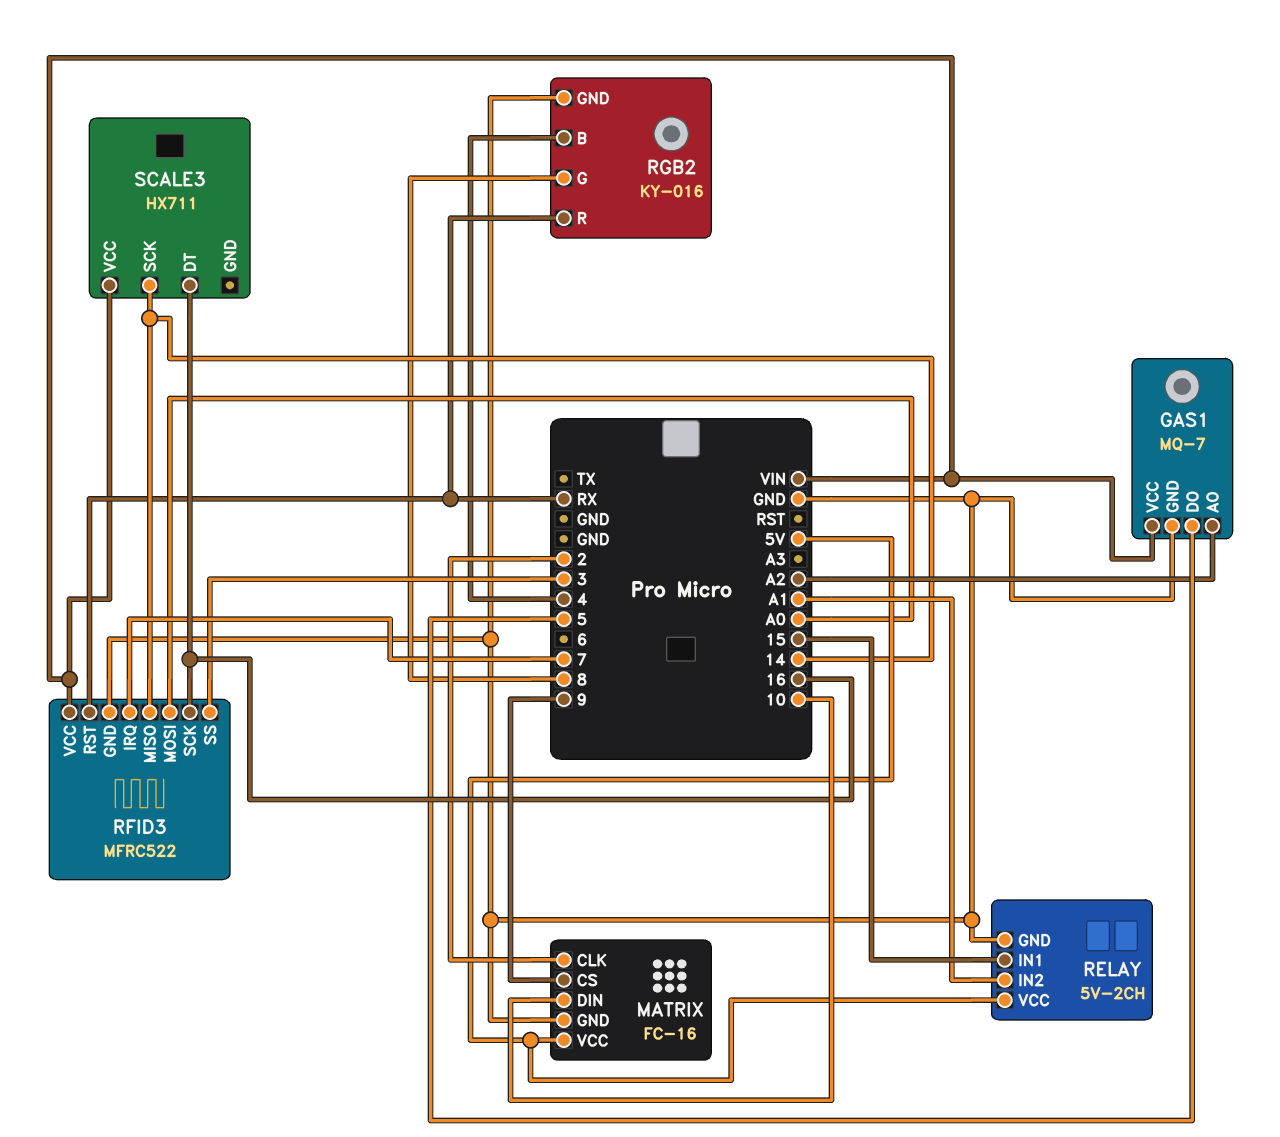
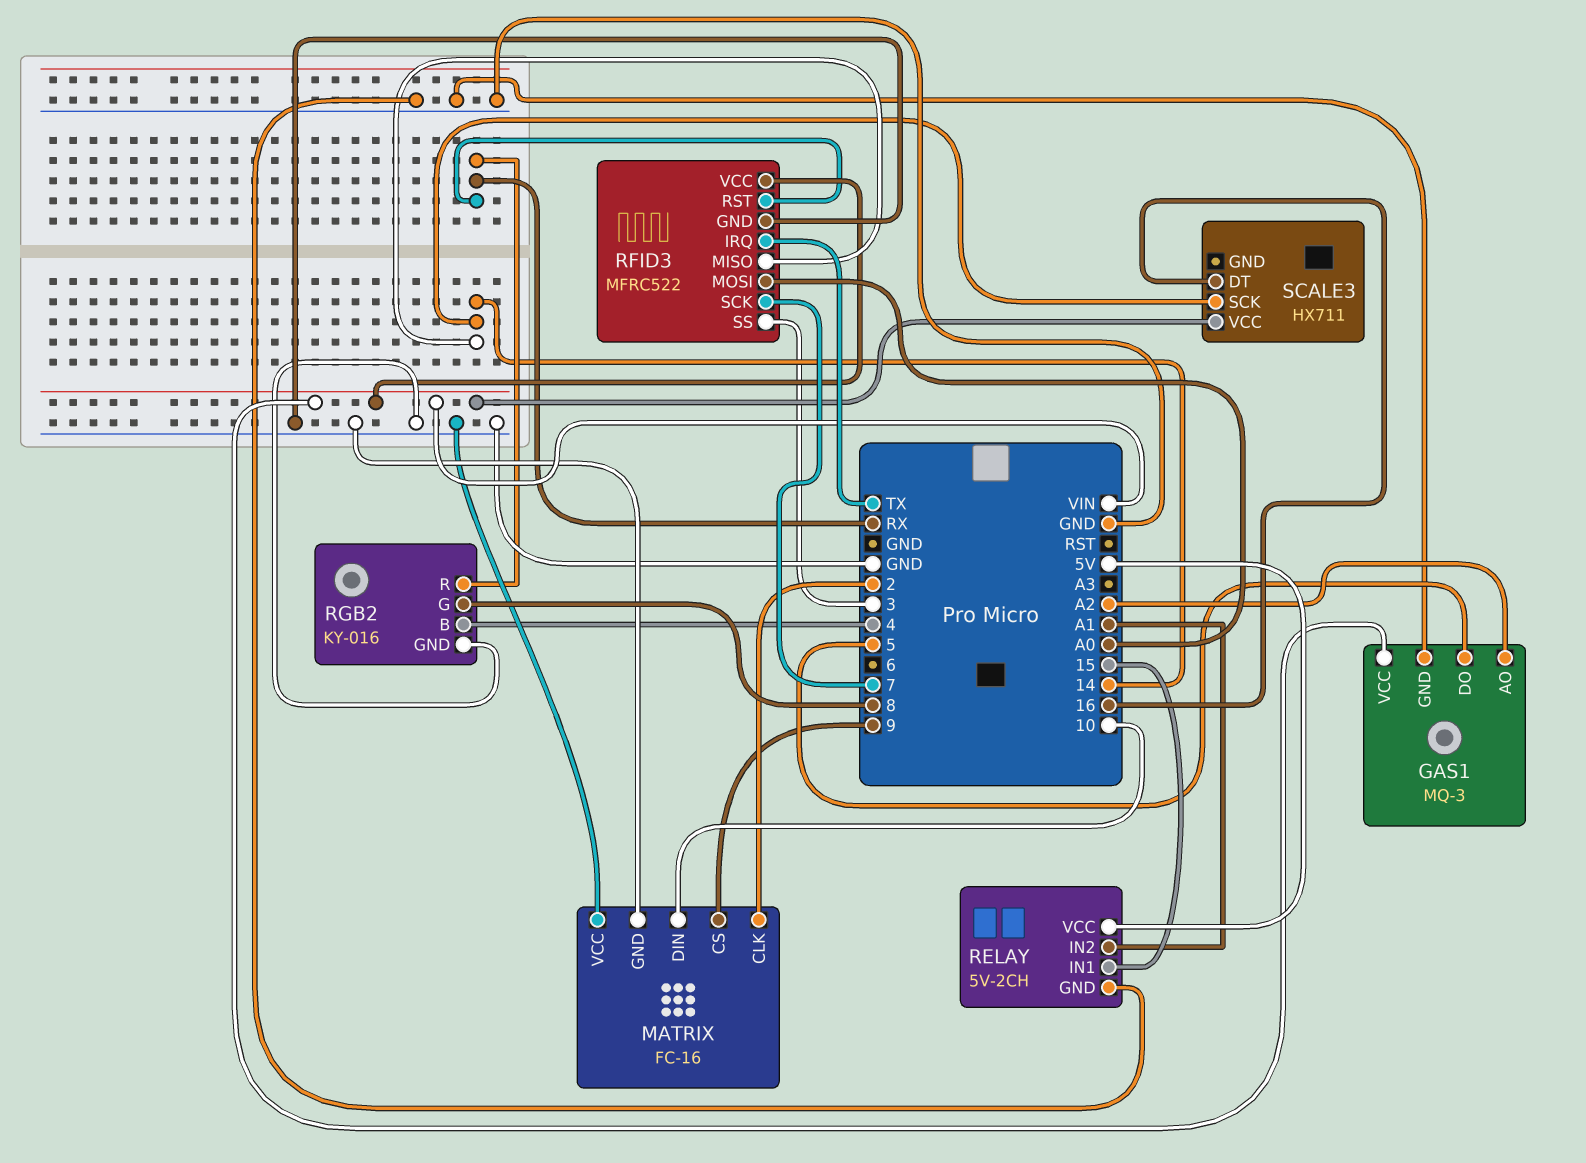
GAS1: MQ-7 -> MQ-3
MATRIX pin VCC: 5V -> GND
RFID3 pin IRQ: 7 -> TX
RFID3 pin SCK: 16 -> 7

